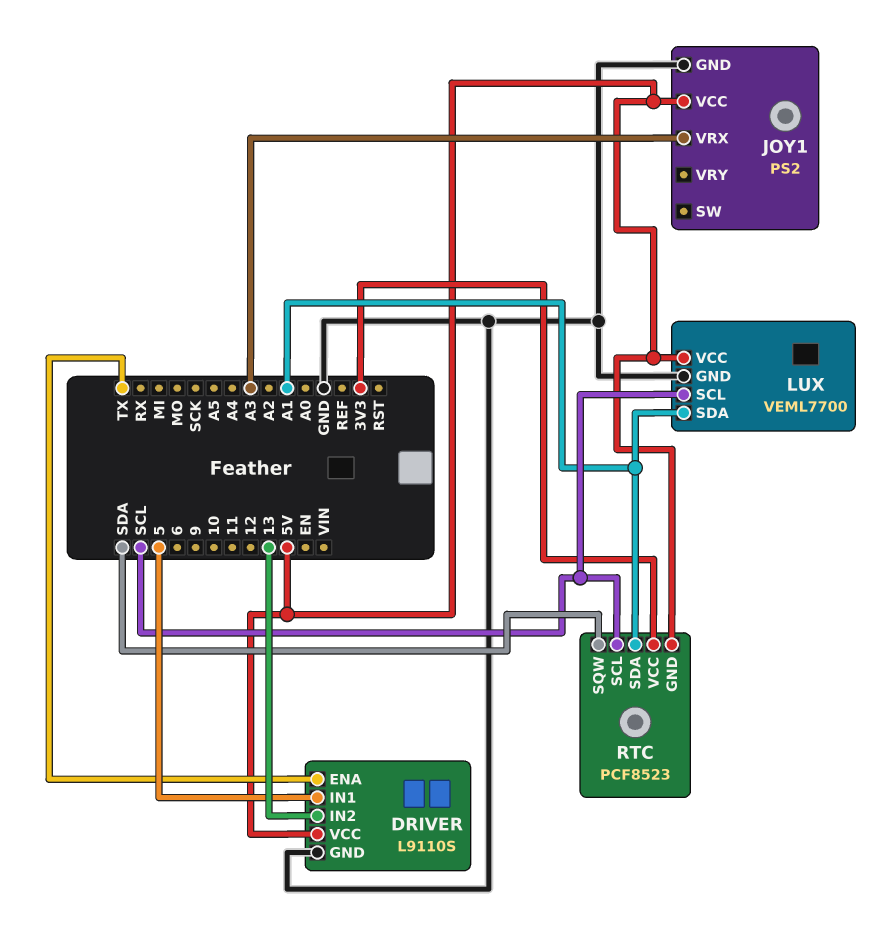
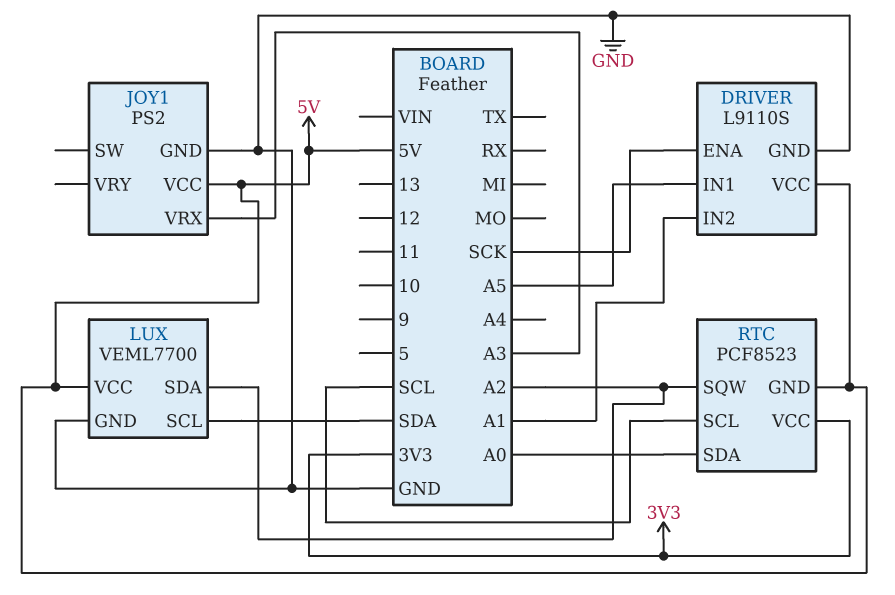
DRIVER pin ENA: TX -> SCK
DRIVER pin IN1: 5 -> A5
DRIVER pin IN2: 13 -> A1
LUX pin SCL: SCL -> SDA
LUX pin SDA: A1 -> A2
RTC pin SDA: A1 -> A0
RTC pin SQW: SDA -> A2

